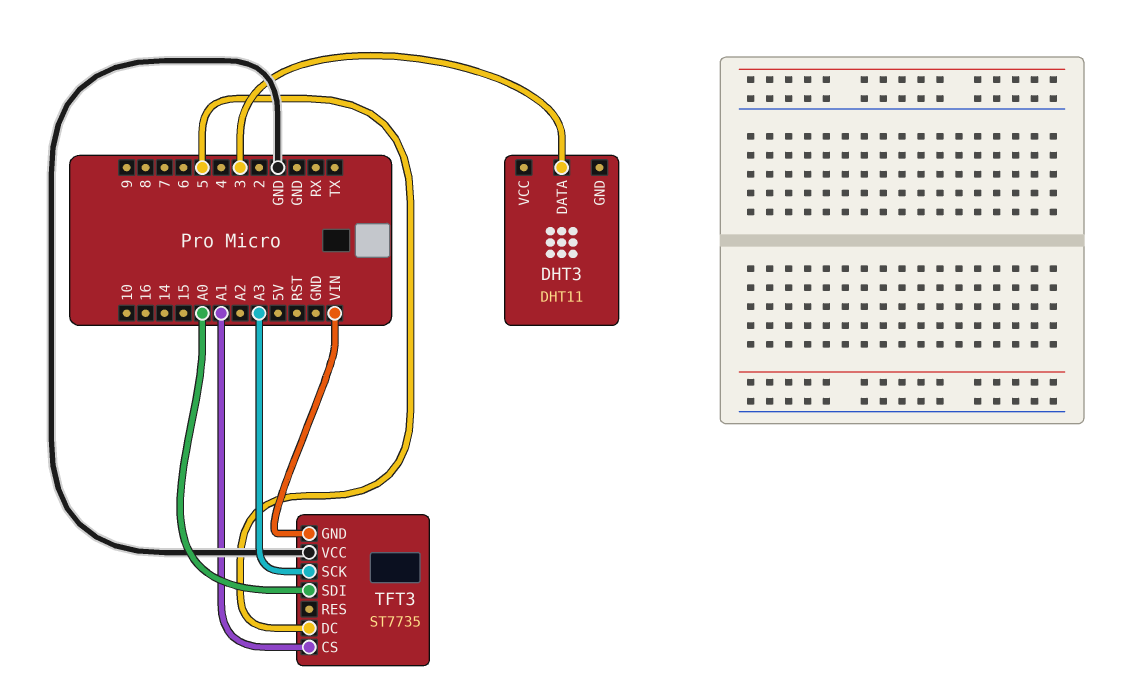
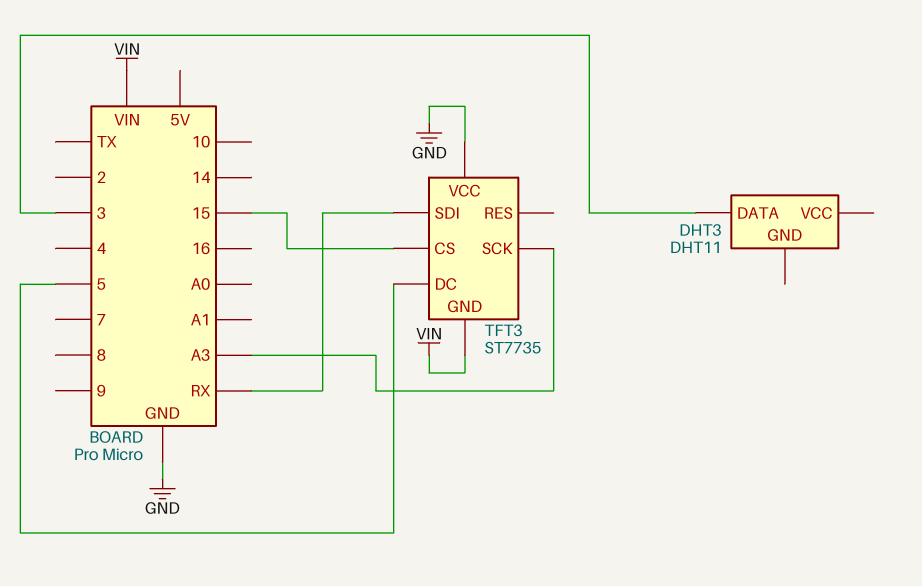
TFT3 pin CS: A1 -> 15
TFT3 pin SDI: A0 -> RX

